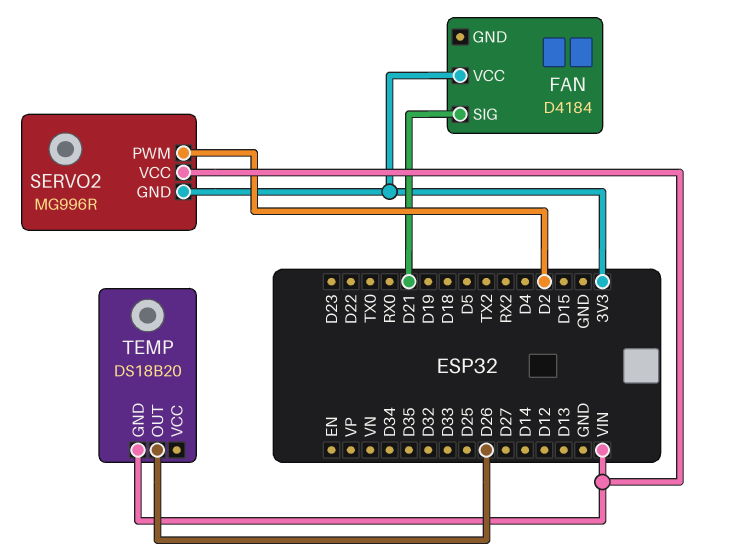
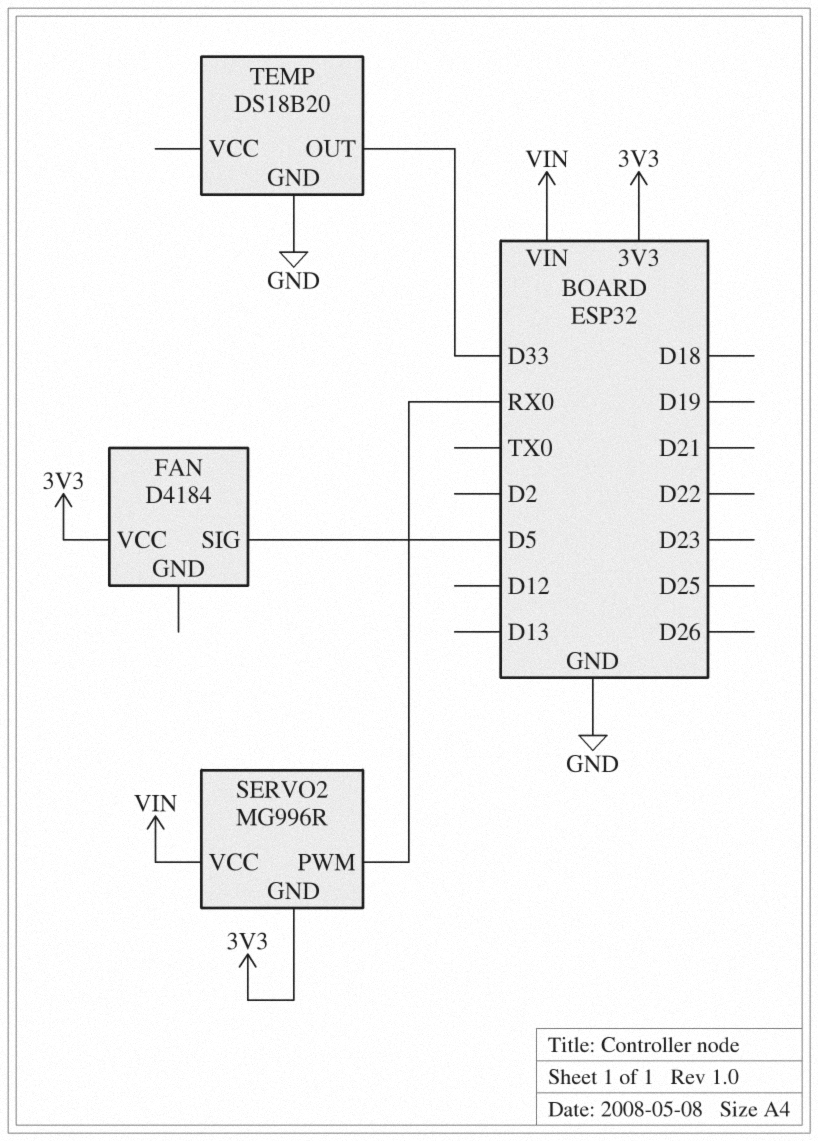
FAN pin SIG: D21 -> D5
SERVO2 pin PWM: D2 -> RX0
TEMP pin GND: VIN -> GND
TEMP pin OUT: D26 -> D33

